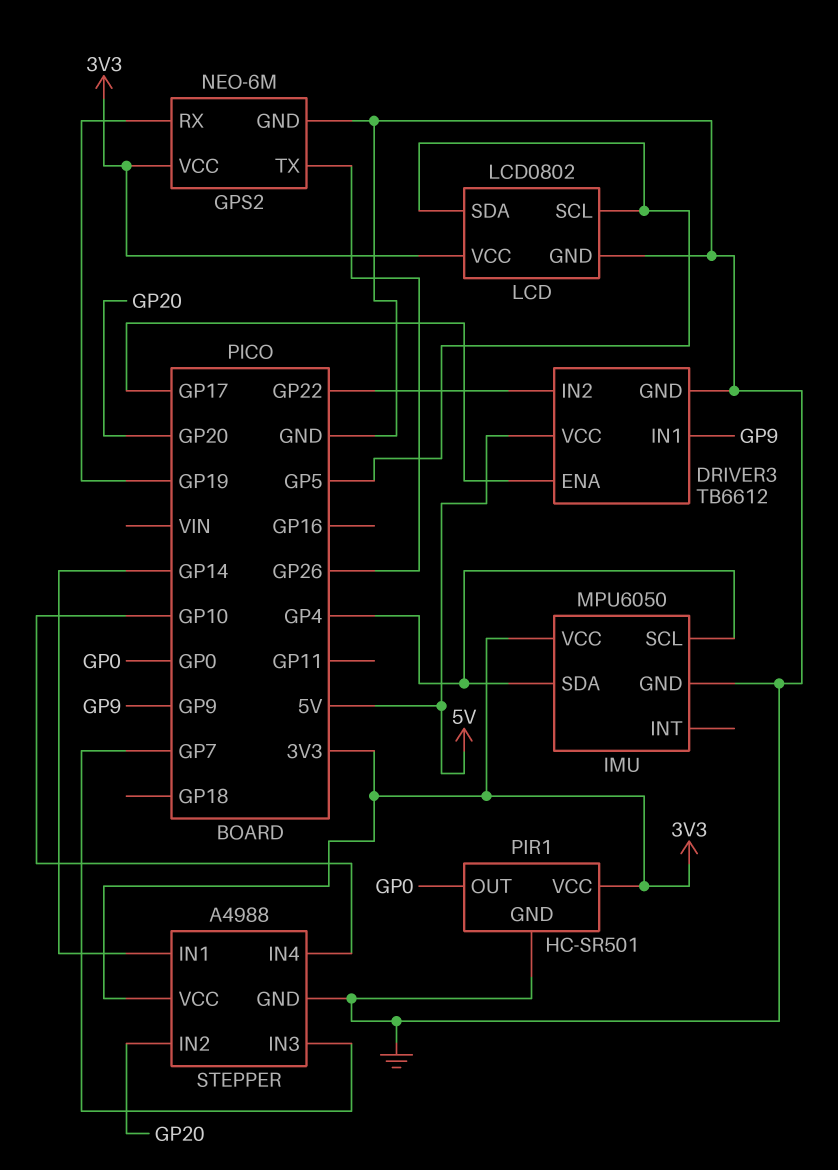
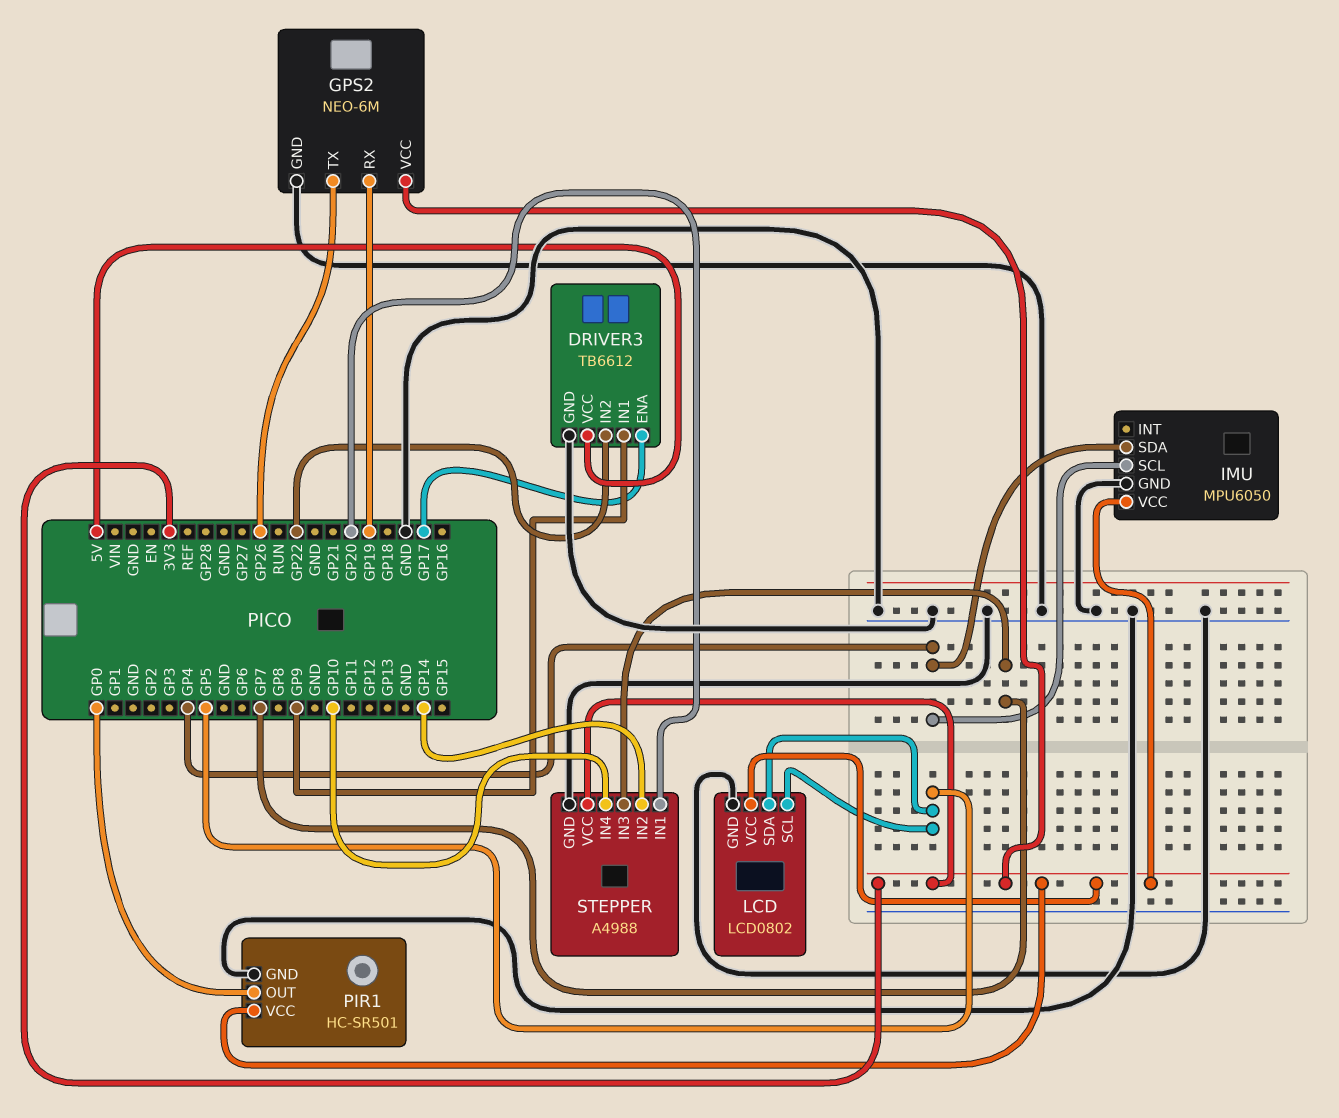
STEPPER pin IN1: GP14 -> GP20
STEPPER pin IN2: GP20 -> GP14

